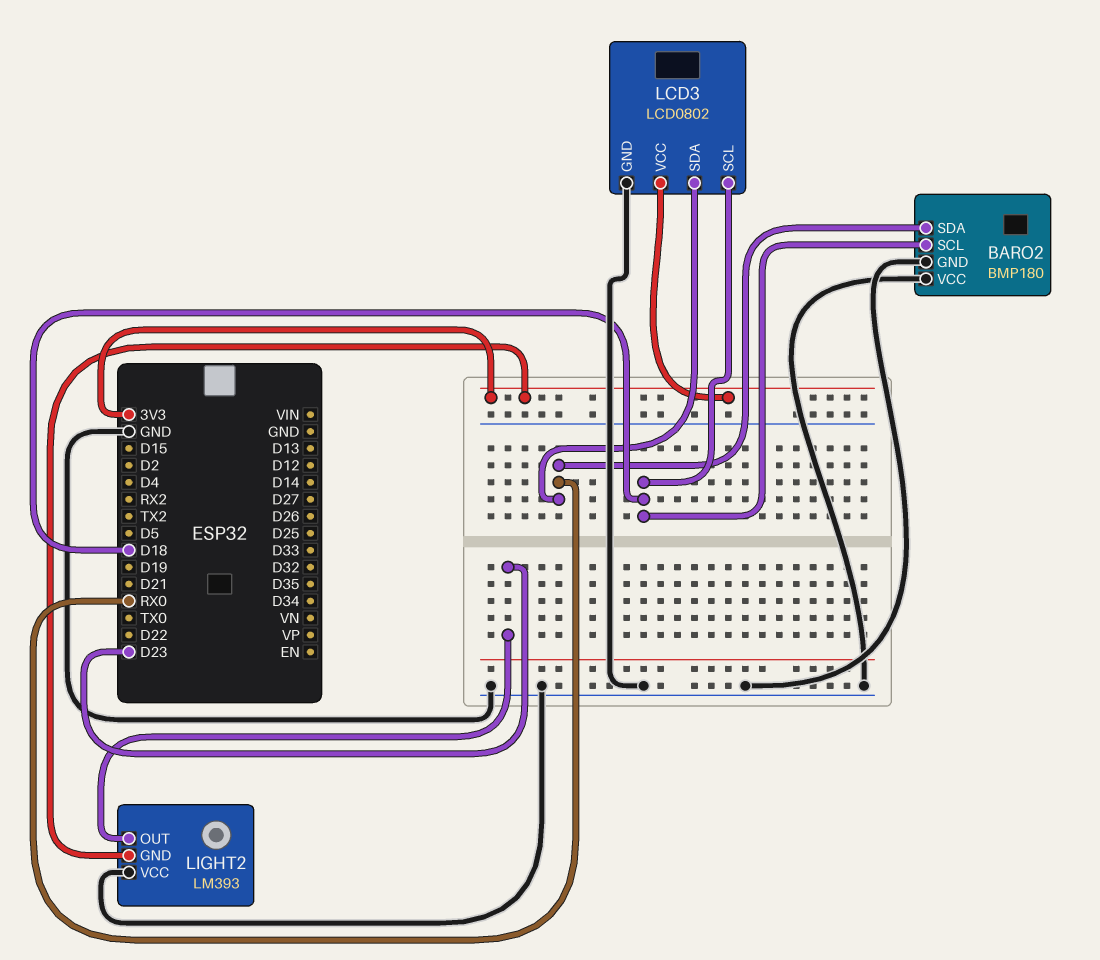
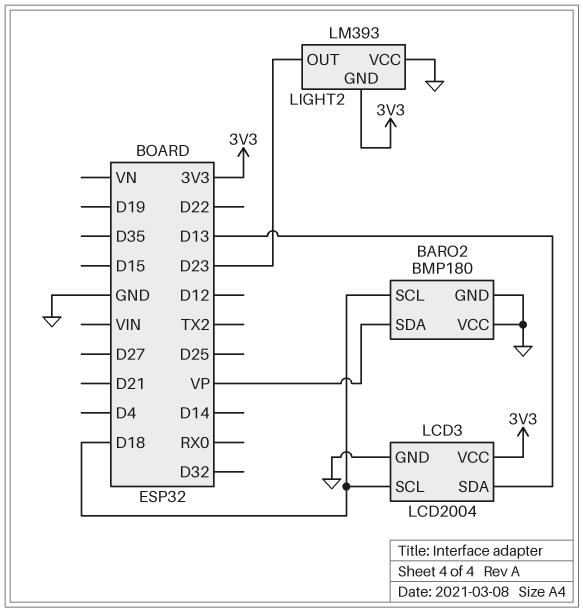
BARO2 pin SDA: RX0 -> VP
LCD3: LCD0802 -> LCD2004
LCD3 pin SDA: RX0 -> D13

